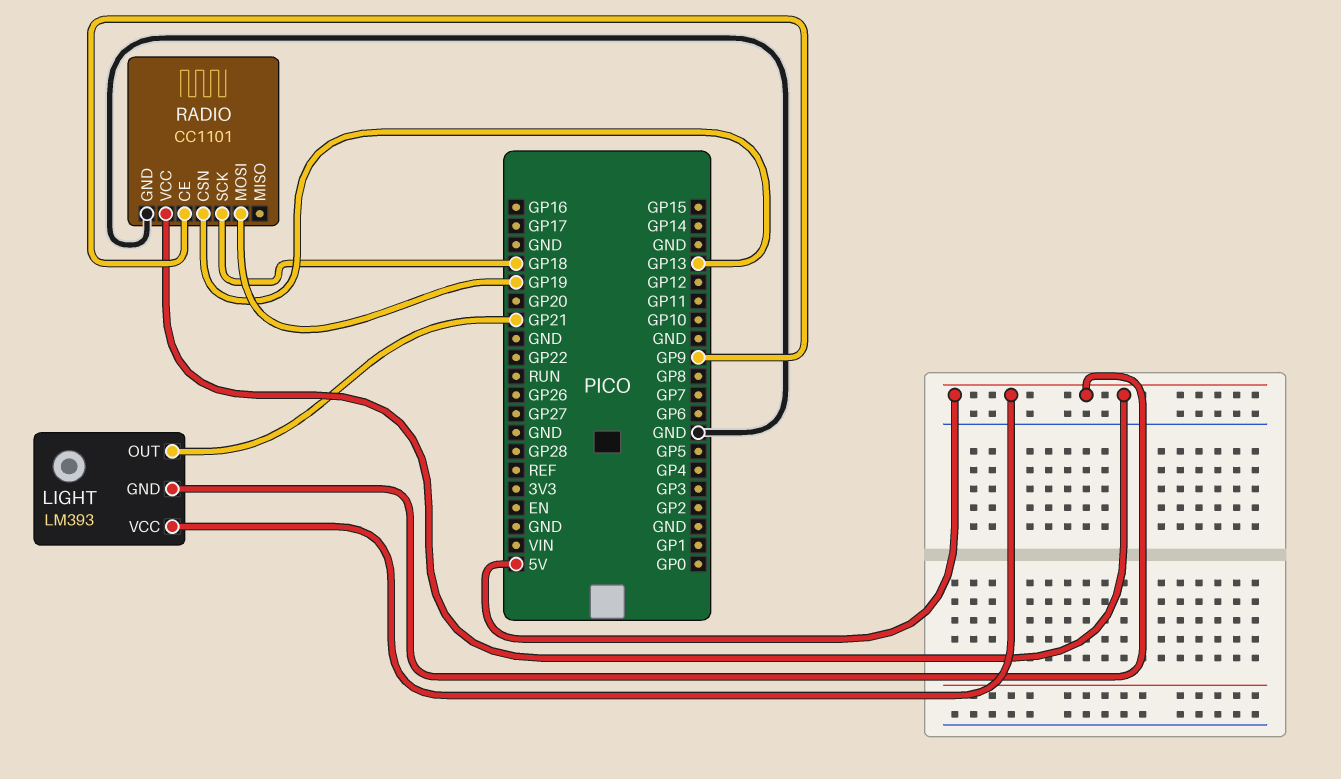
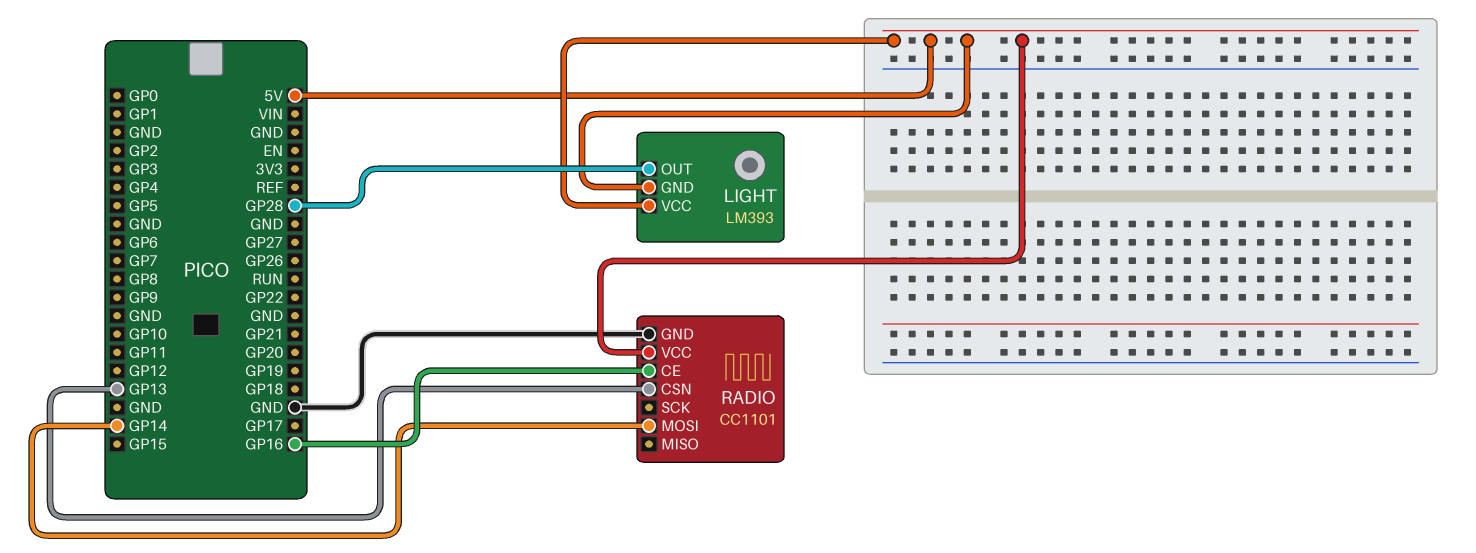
LIGHT pin OUT: GP21 -> GP28
RADIO pin CE: GP9 -> GP16
RADIO pin MOSI: GP19 -> GP14
RADIO pin SCK: GP18 -> none

